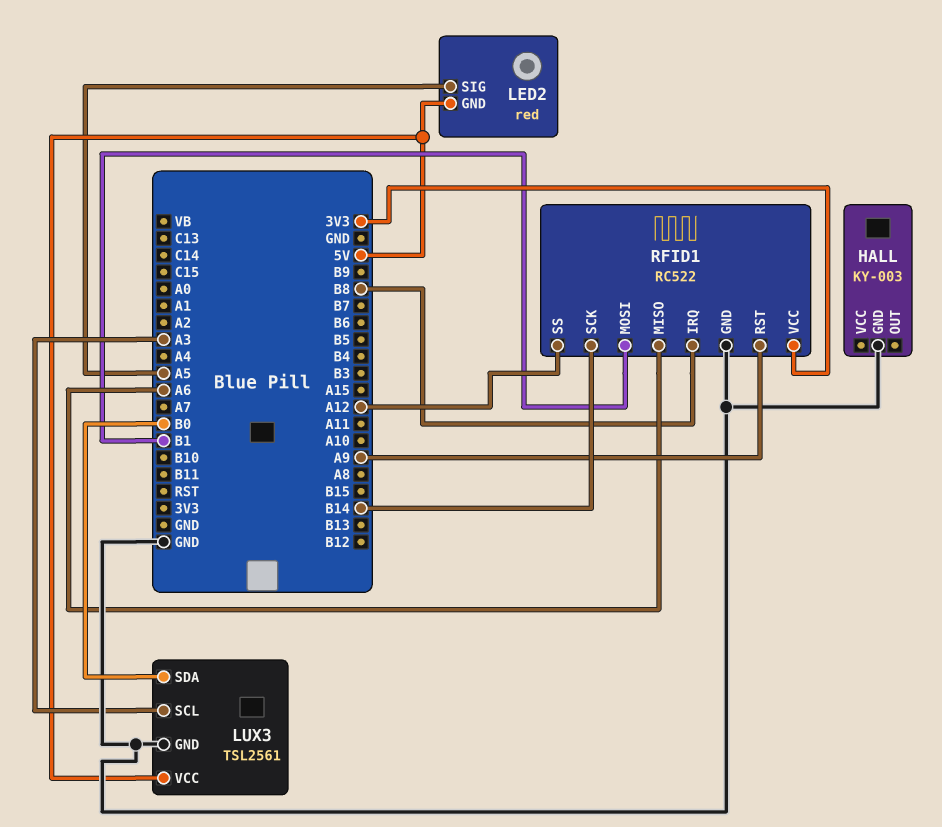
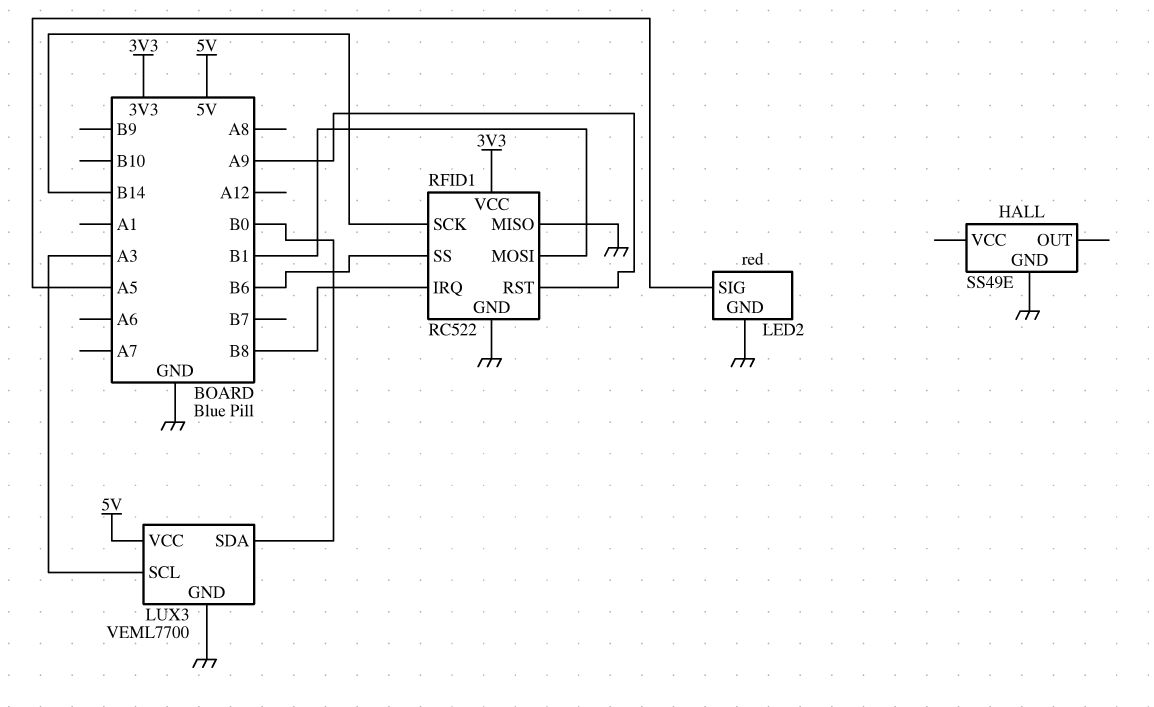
HALL: KY-003 -> SS49E
LED2 pin GND: 5V -> GND
LUX3: TSL2561 -> VEML7700
RFID1 pin MISO: A6 -> GND
RFID1 pin SS: A12 -> B6

